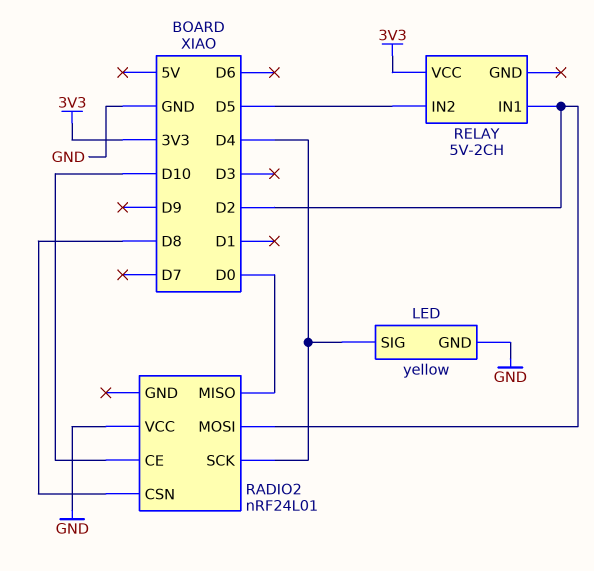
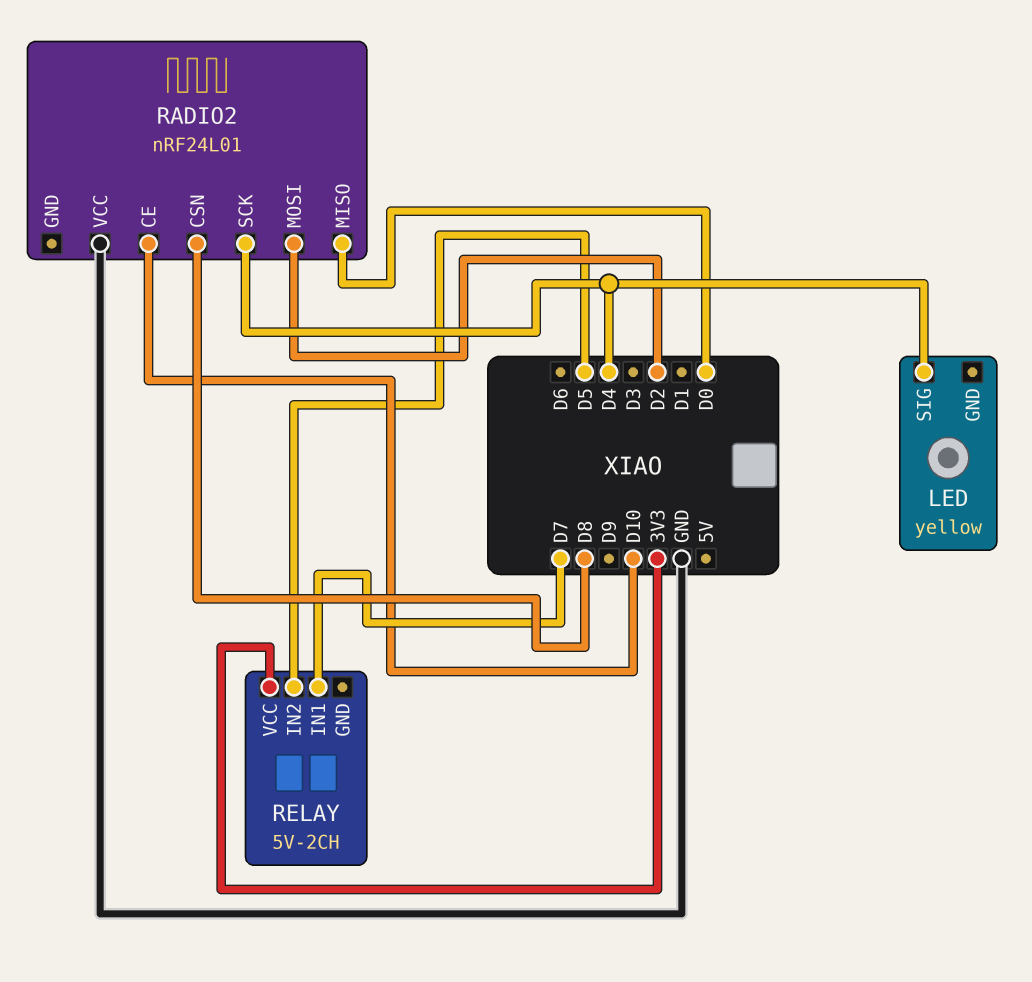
LED pin GND: GND -> none
RELAY pin IN1: D2 -> D7

